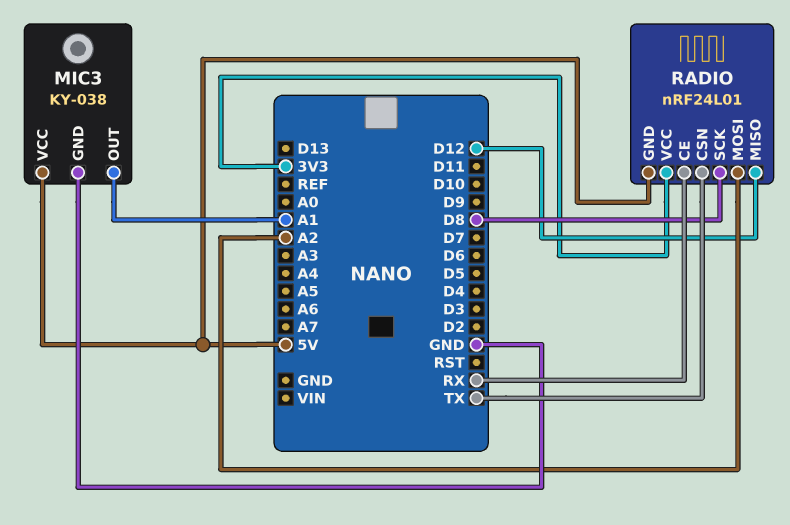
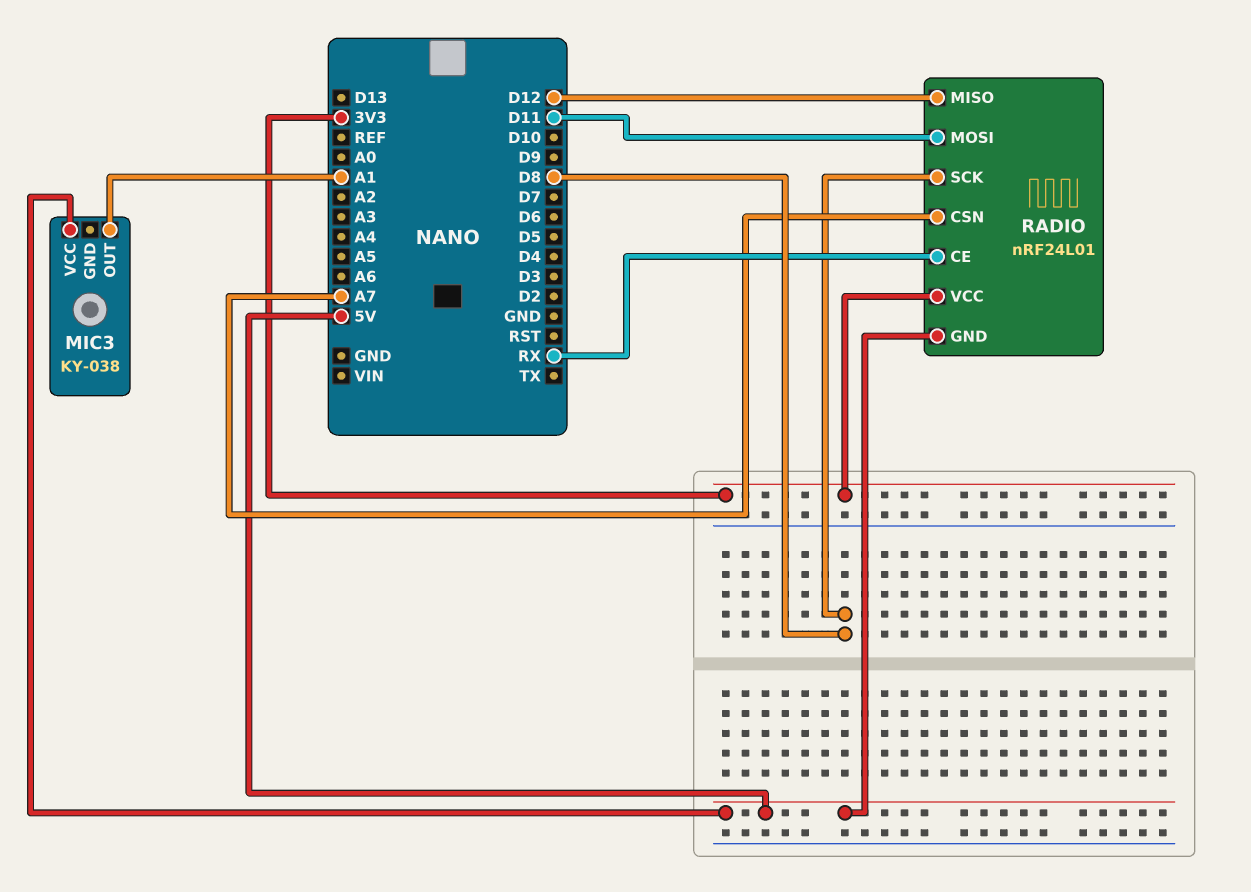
MIC3 pin GND: GND -> none
RADIO pin CSN: TX -> A7
RADIO pin MOSI: A2 -> D11

